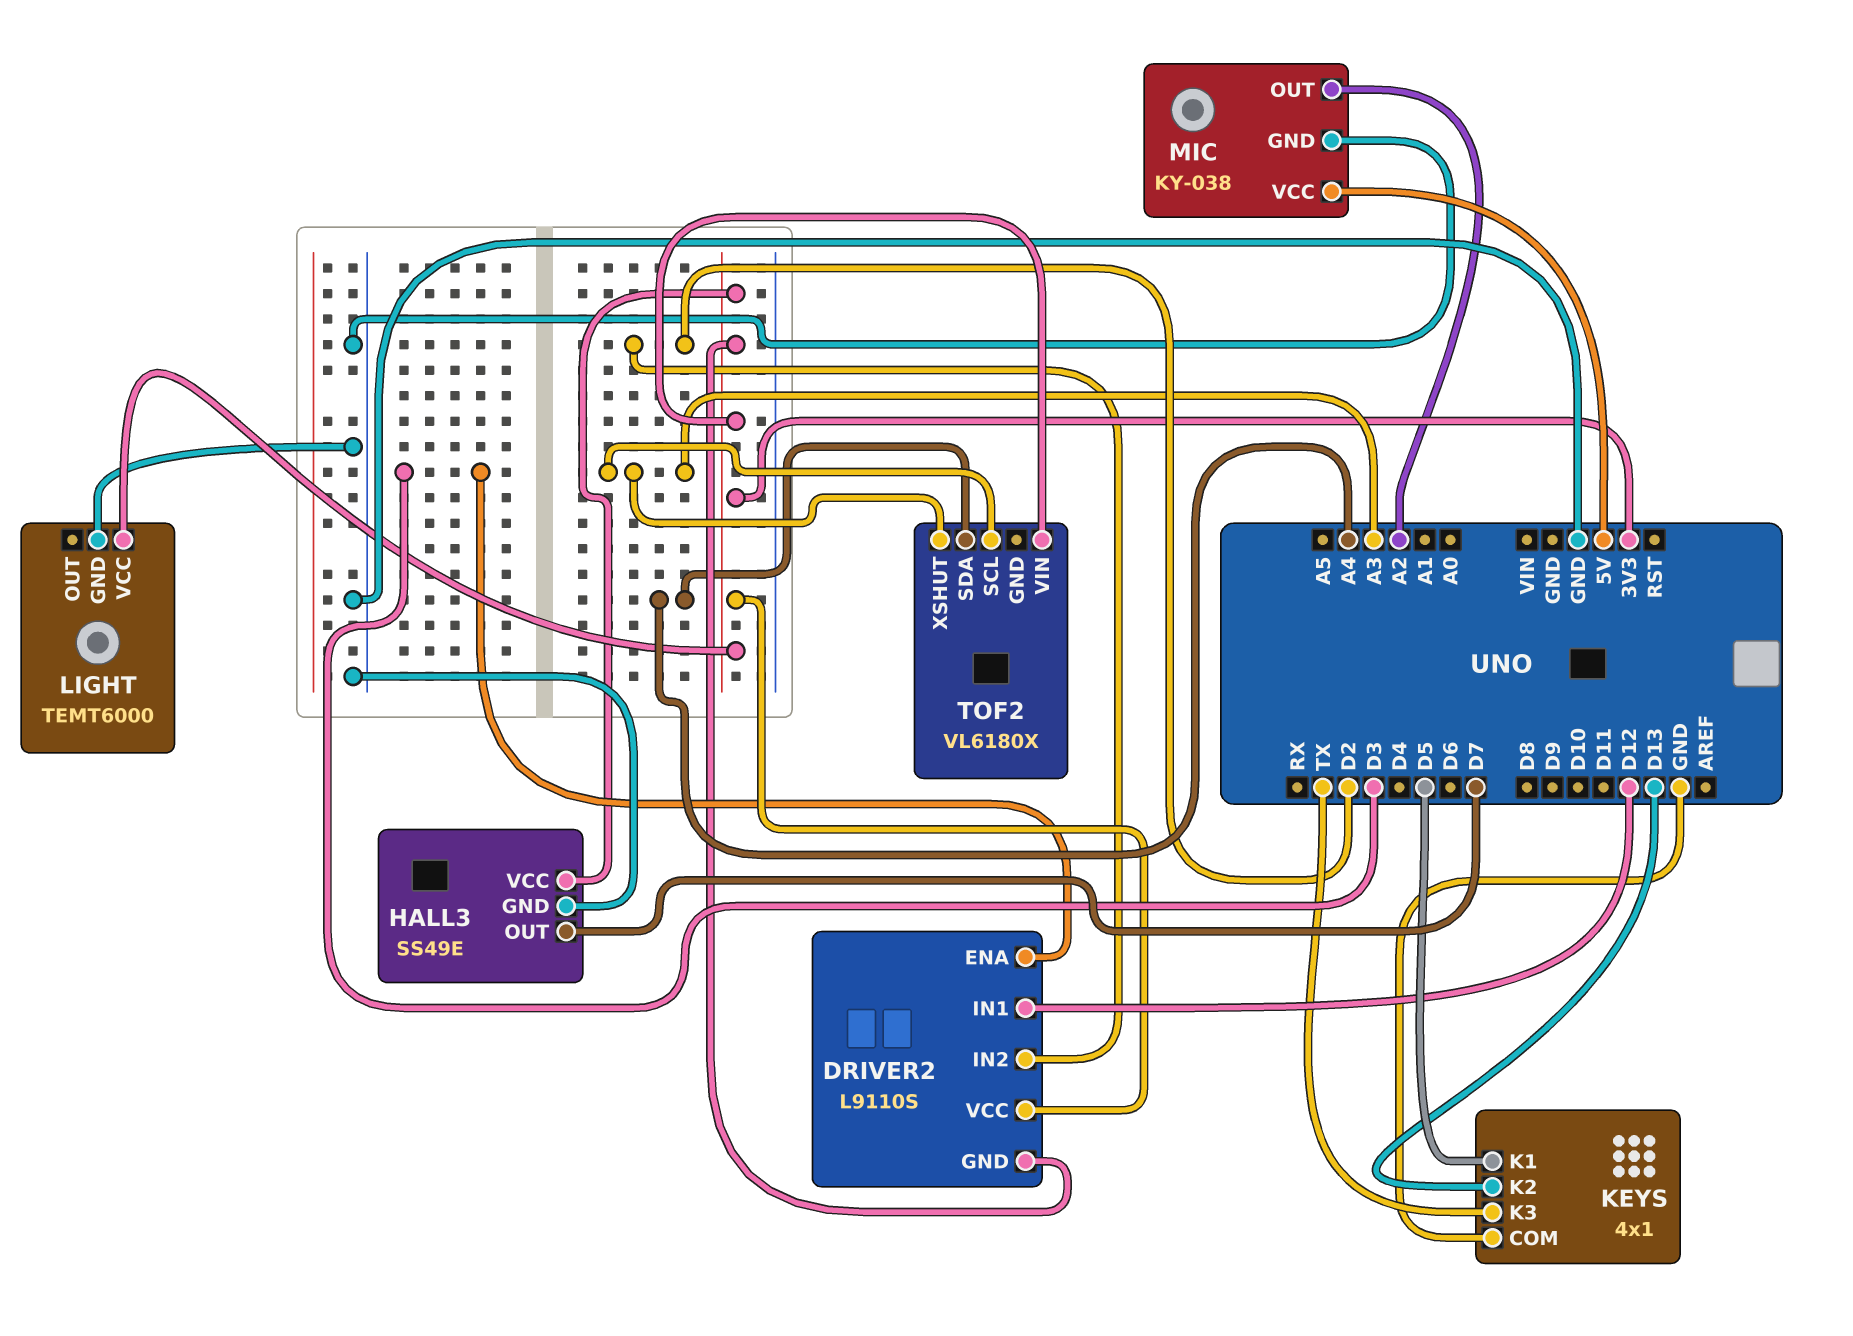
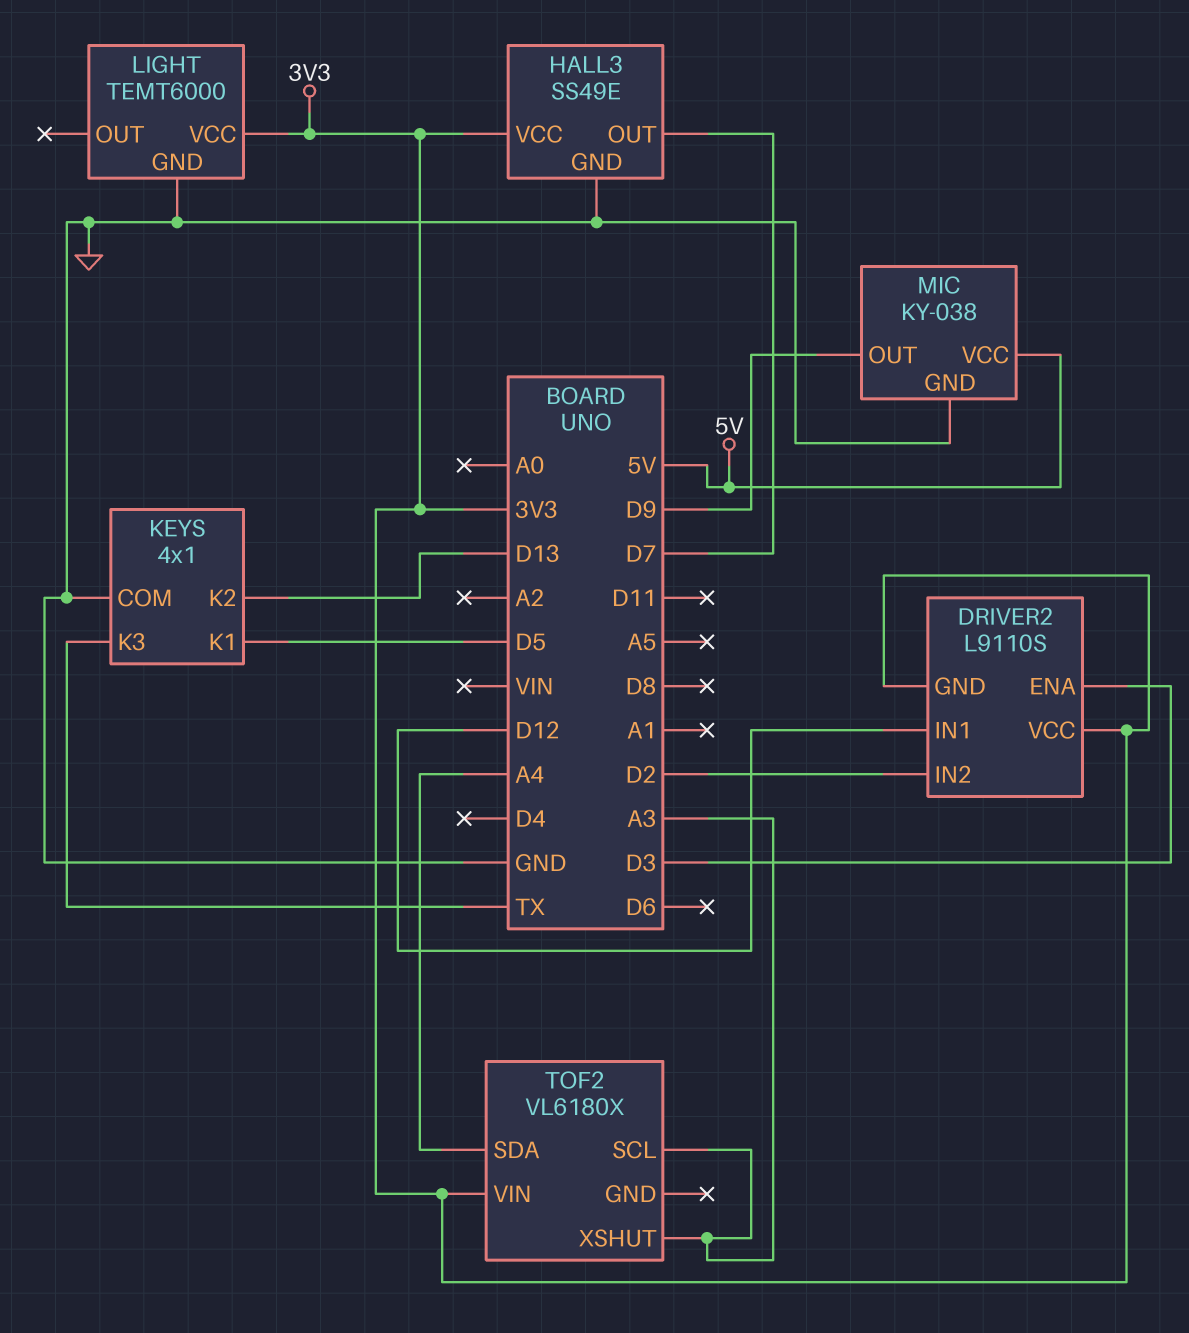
MIC pin OUT: A2 -> D9

